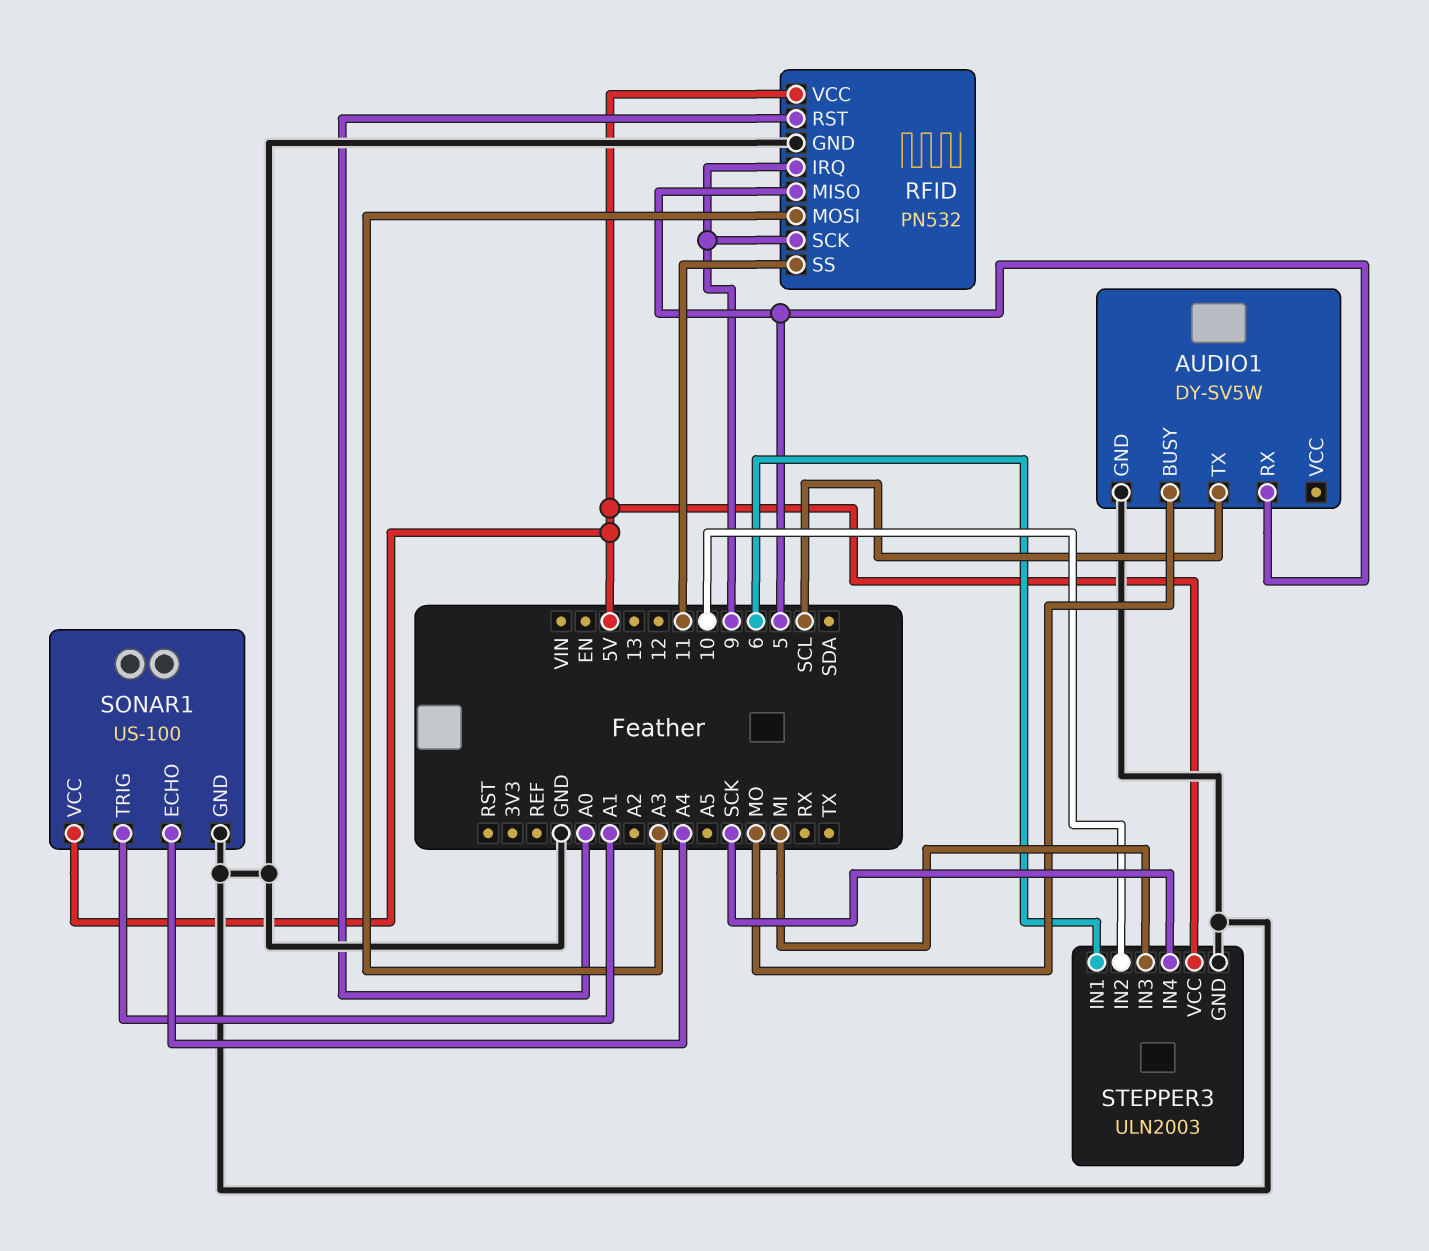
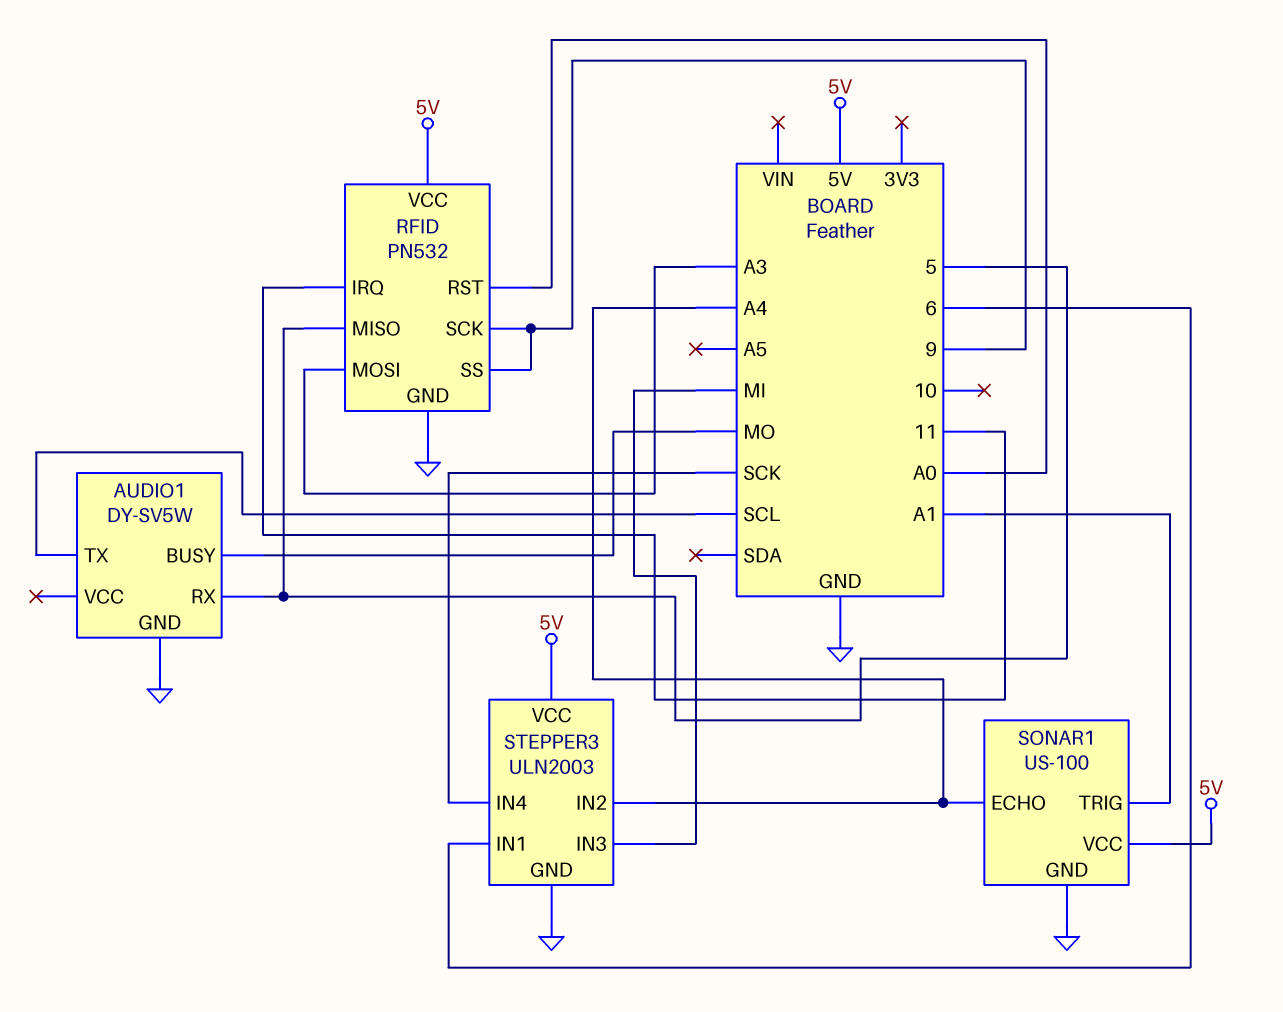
RFID pin IRQ: 9 -> 11
RFID pin SS: 11 -> 9
STEPPER3 pin IN2: 10 -> A4

